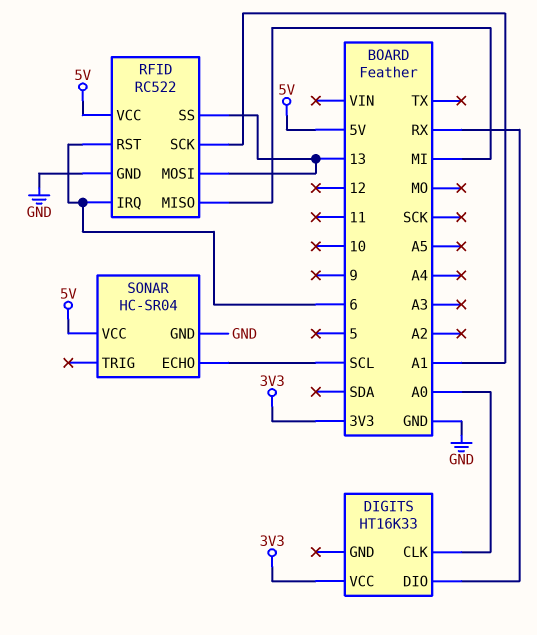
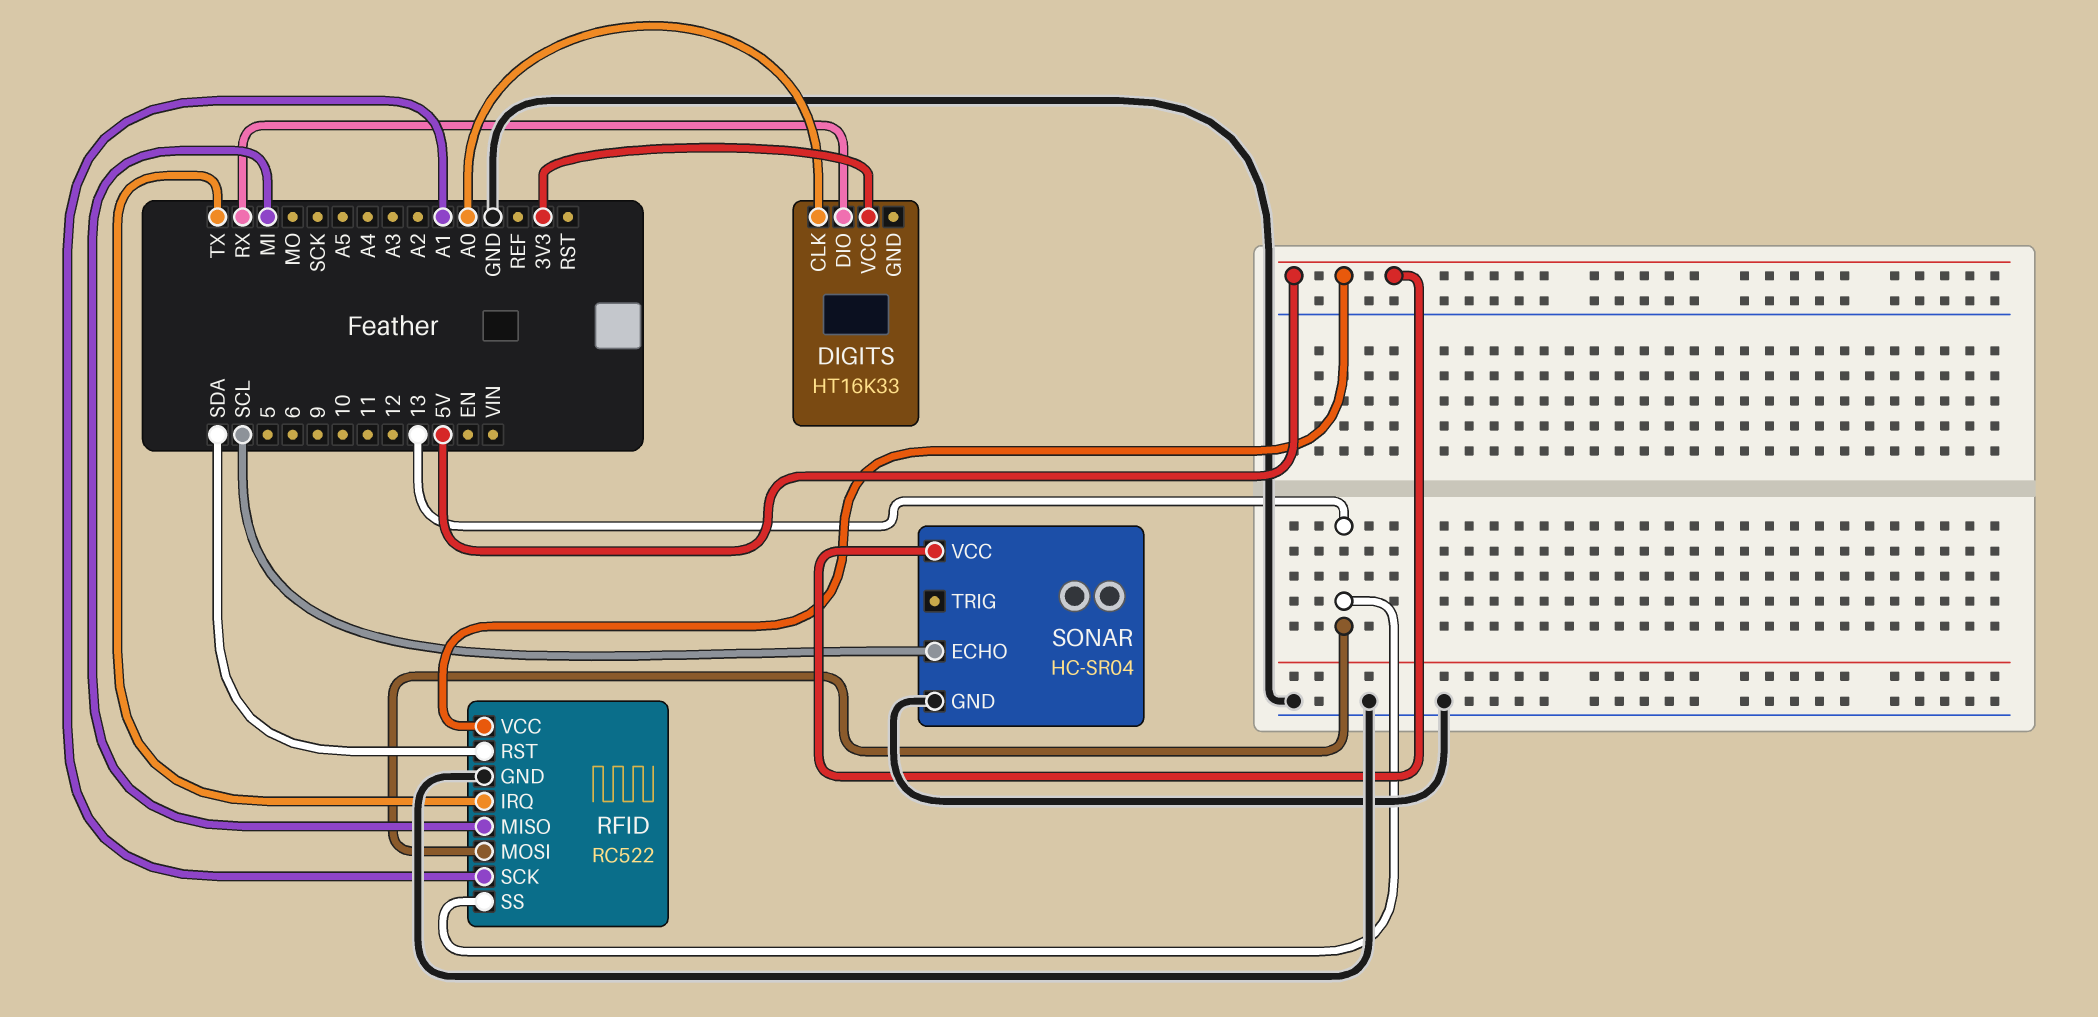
RFID pin IRQ: 6 -> TX
RFID pin RST: 6 -> SDA

